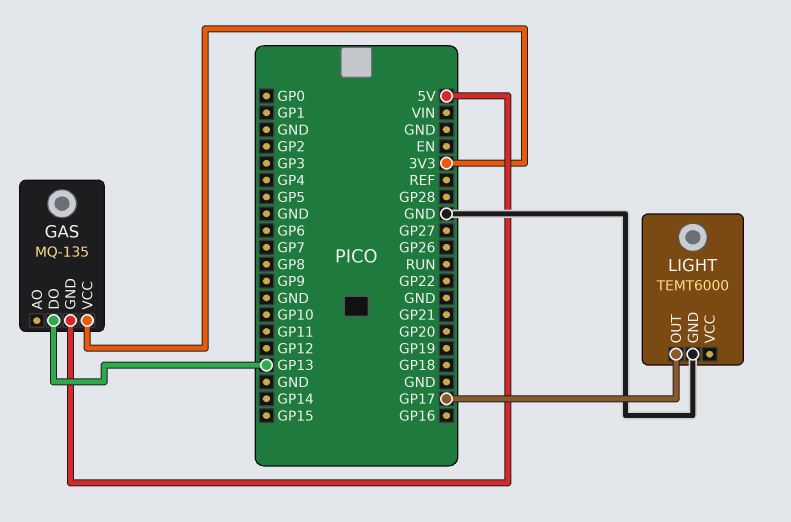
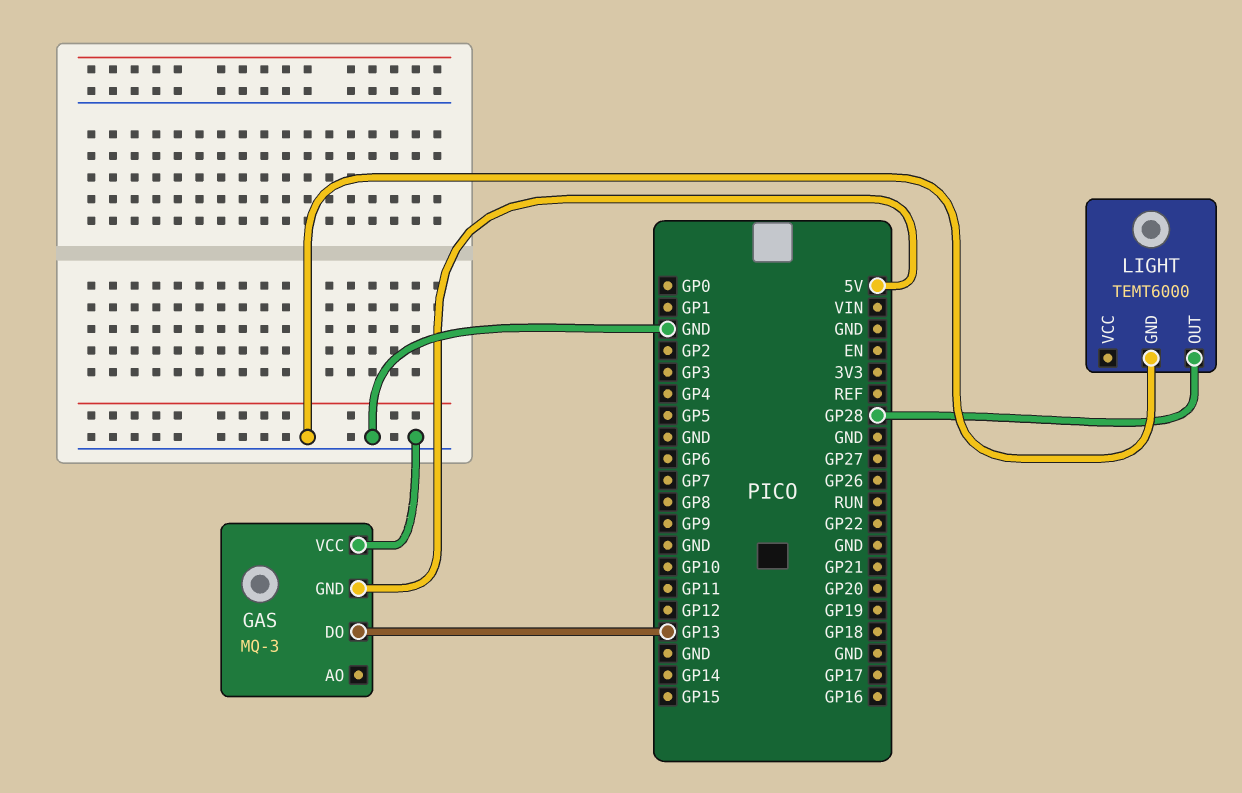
GAS: MQ-135 -> MQ-3
GAS pin VCC: 3V3 -> GND
LIGHT pin OUT: GP17 -> GP28

